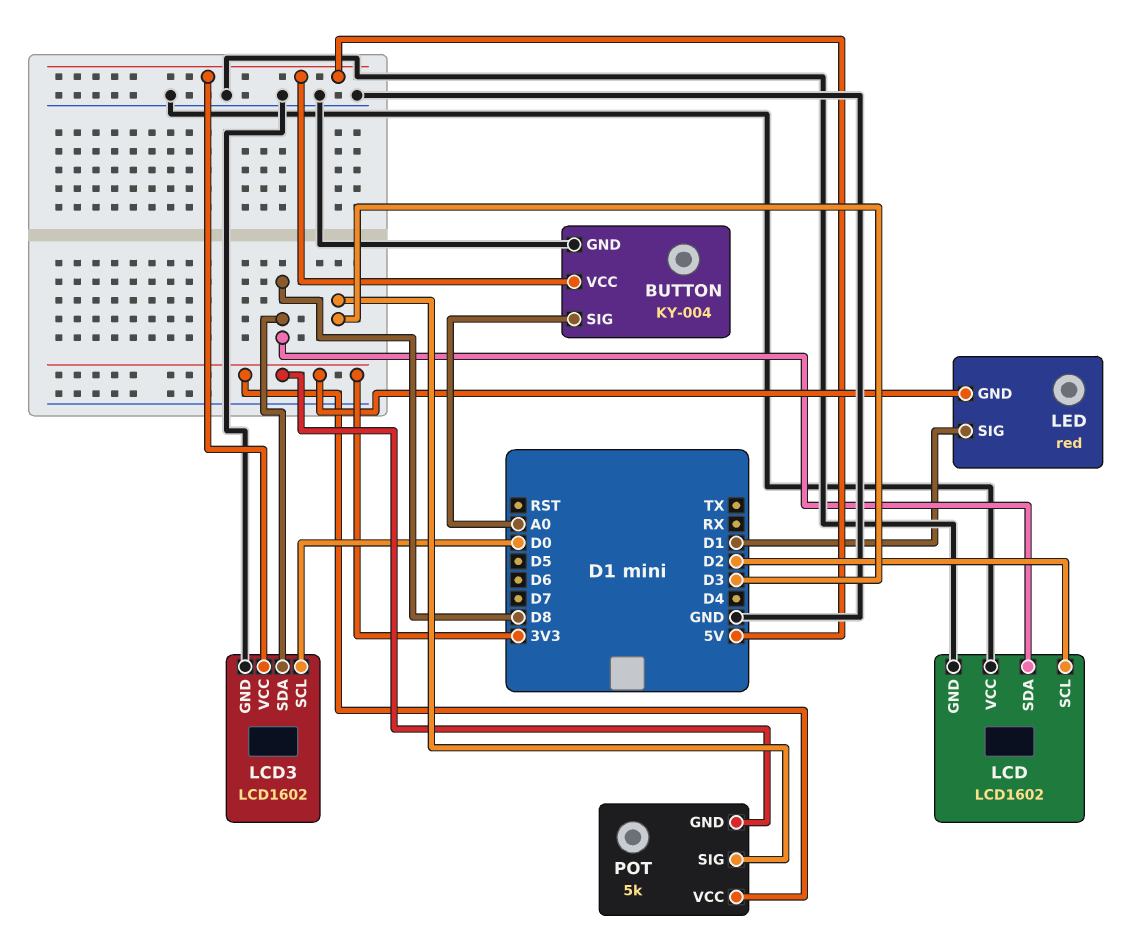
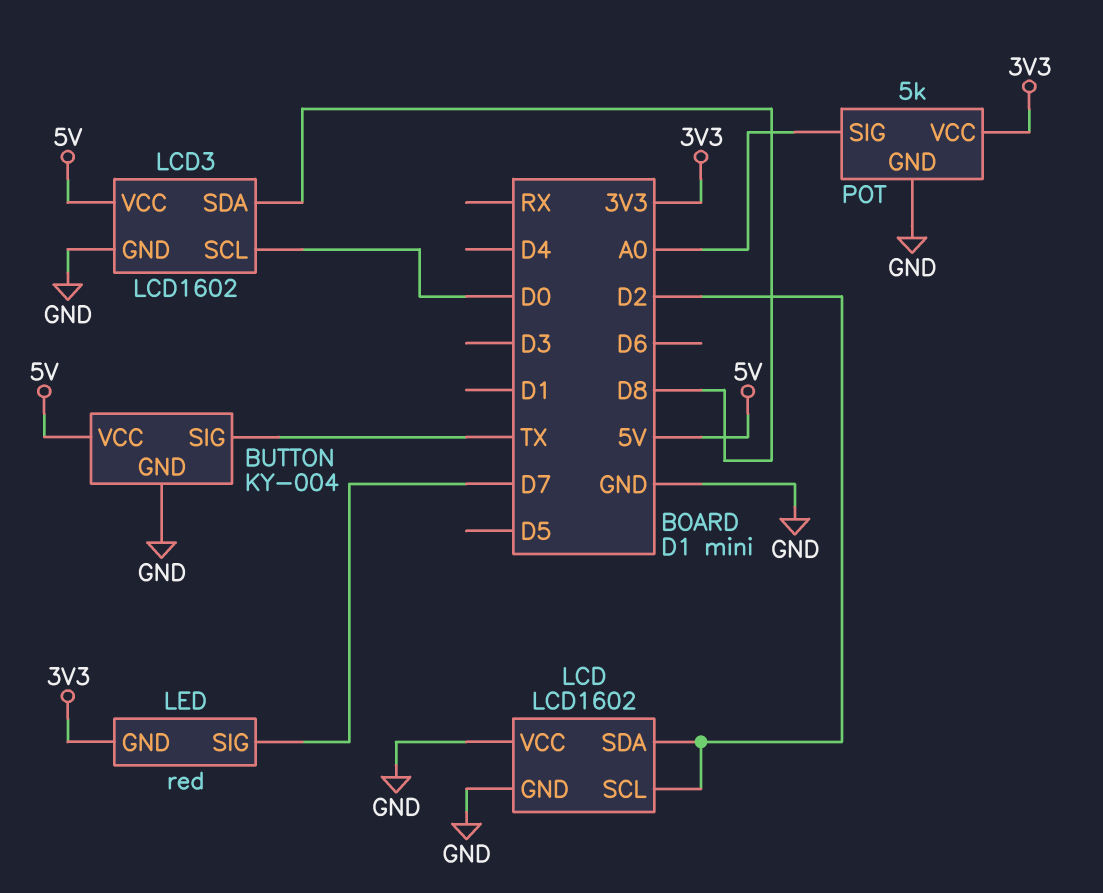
BUTTON pin SIG: A0 -> TX
LCD pin SDA: D8 -> D2
LED pin SIG: D1 -> D7
POT pin GND: 3V3 -> GND
POT pin SIG: D3 -> A0

